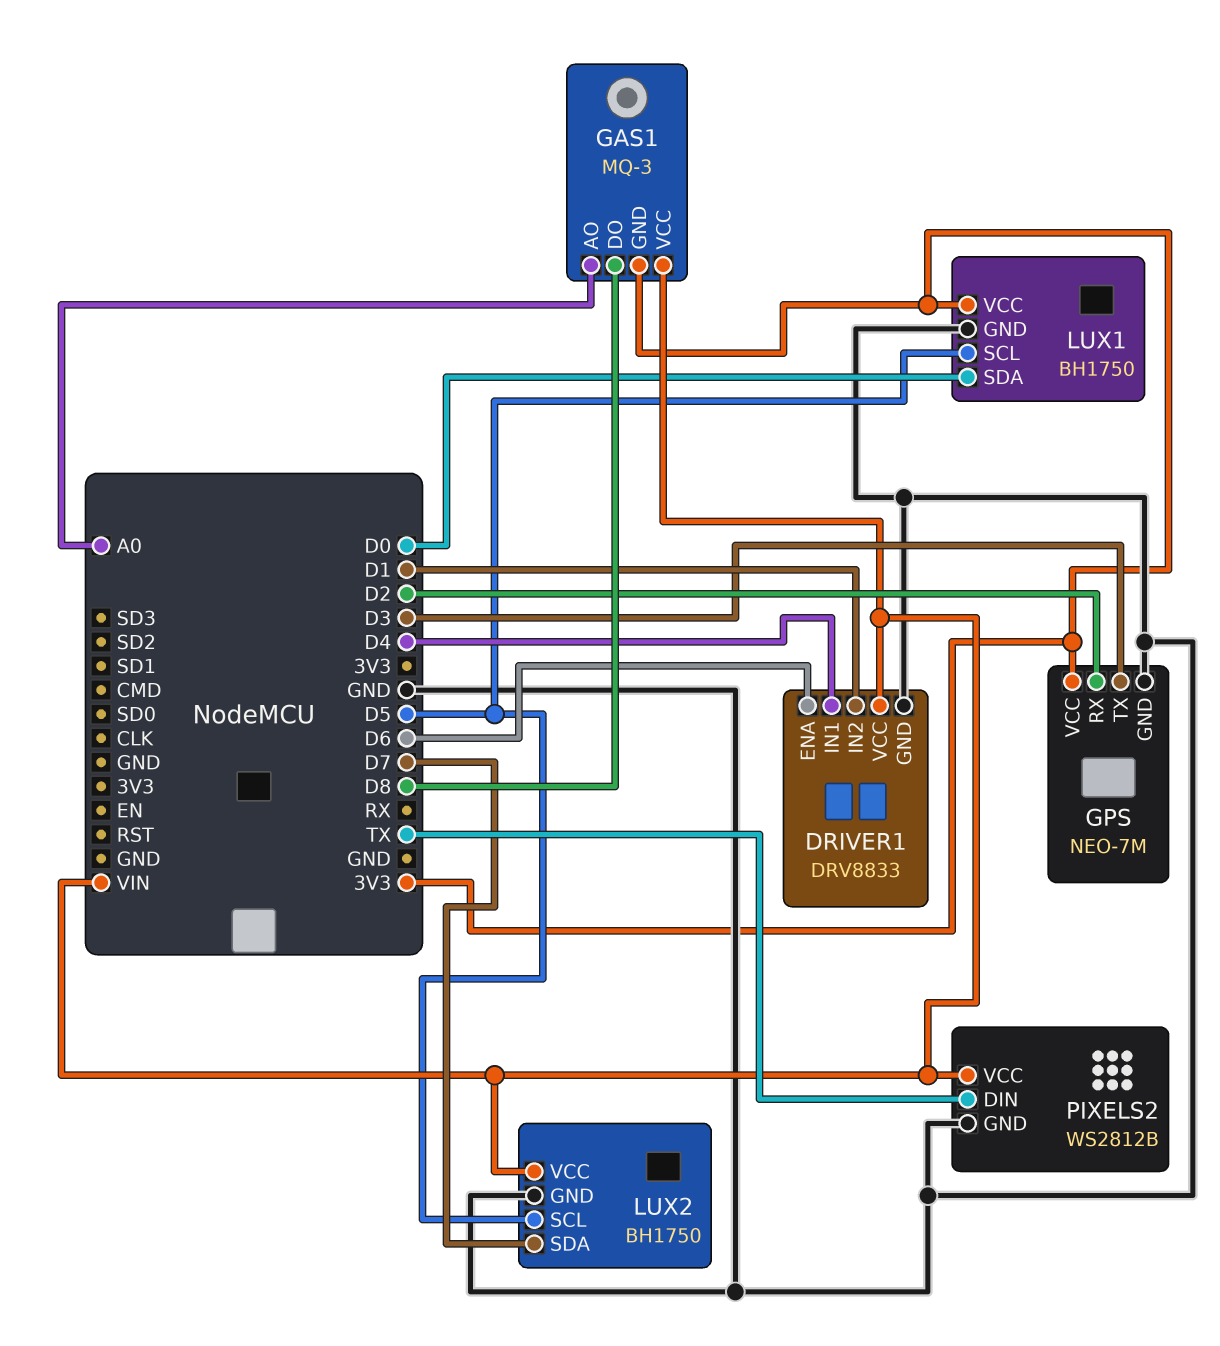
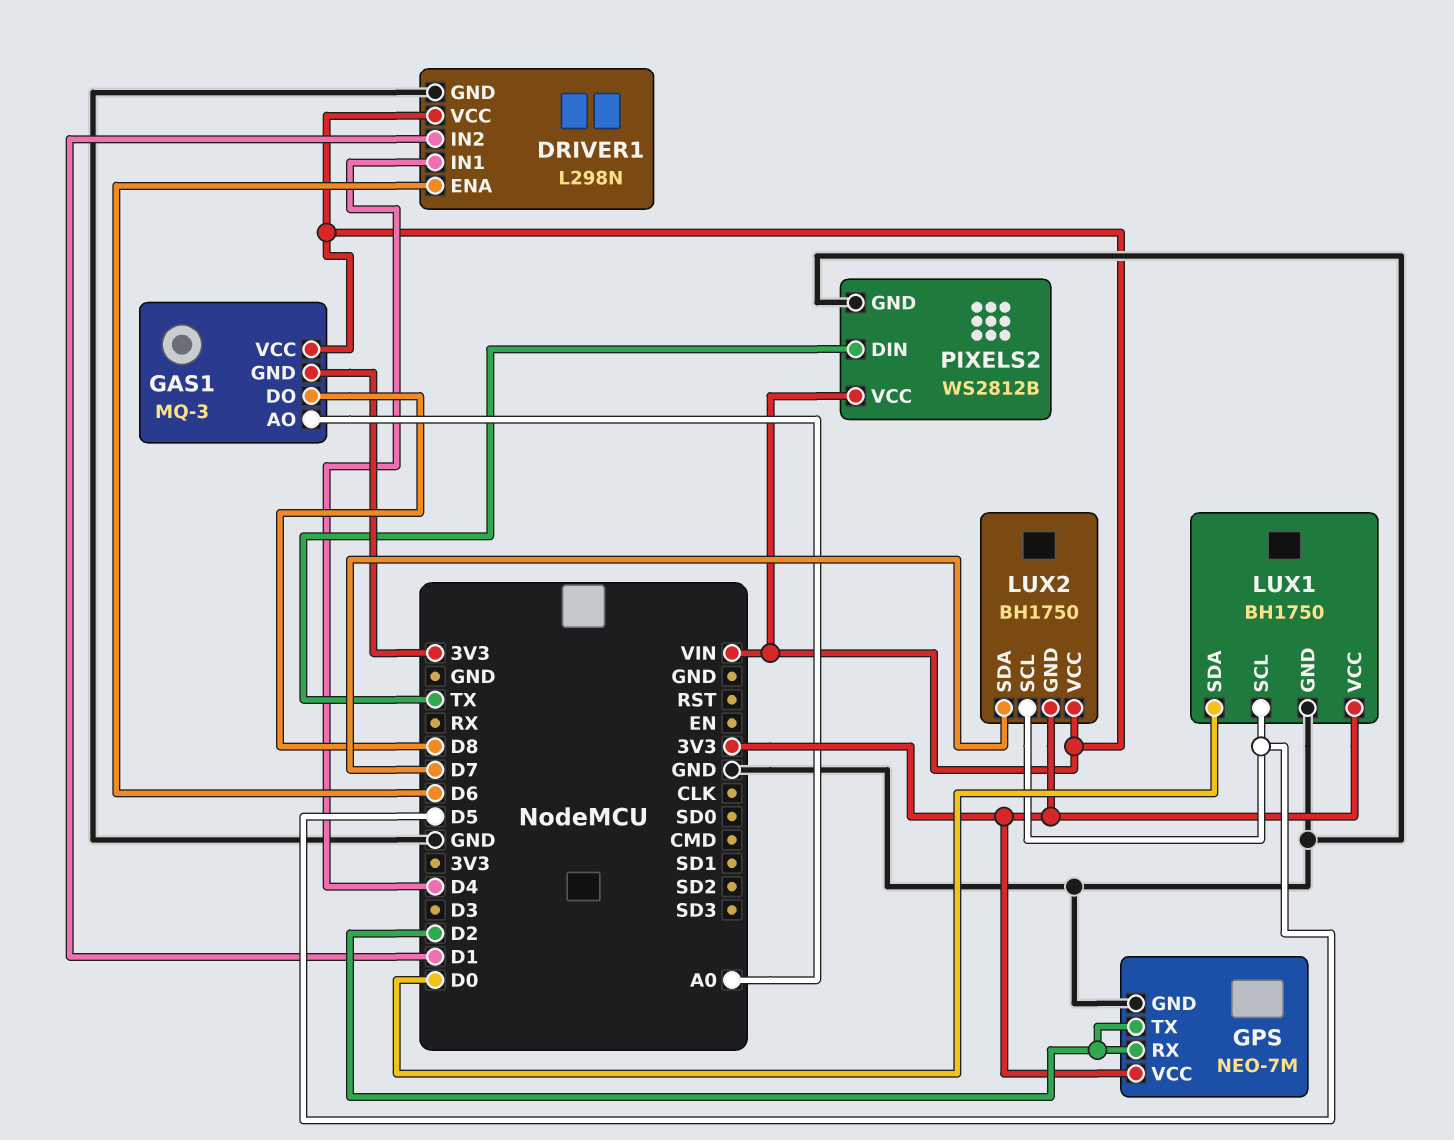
DRIVER1: DRV8833 -> L298N
GPS pin TX: D3 -> D2
LUX2 pin GND: GND -> 3V3

